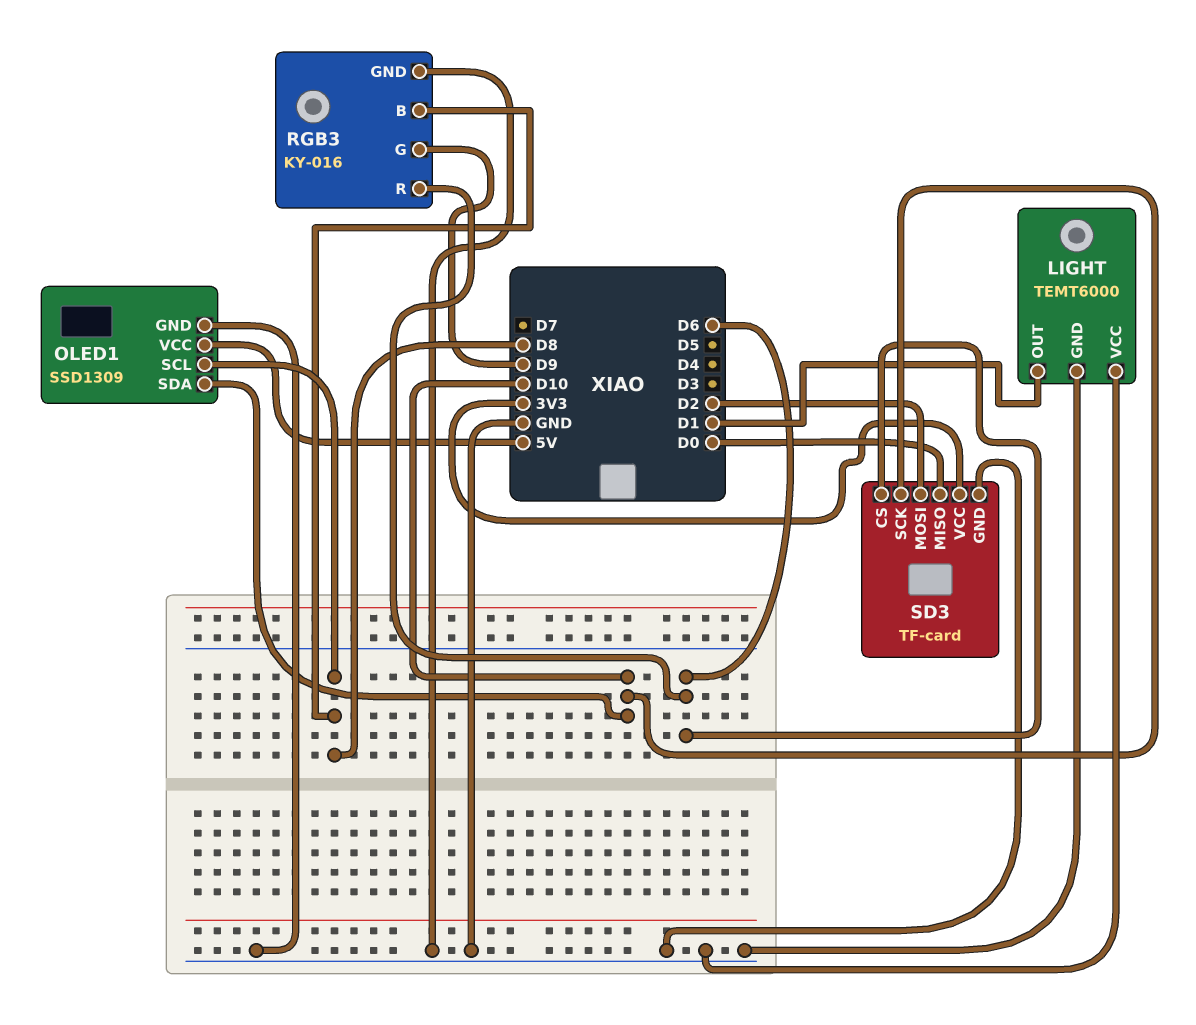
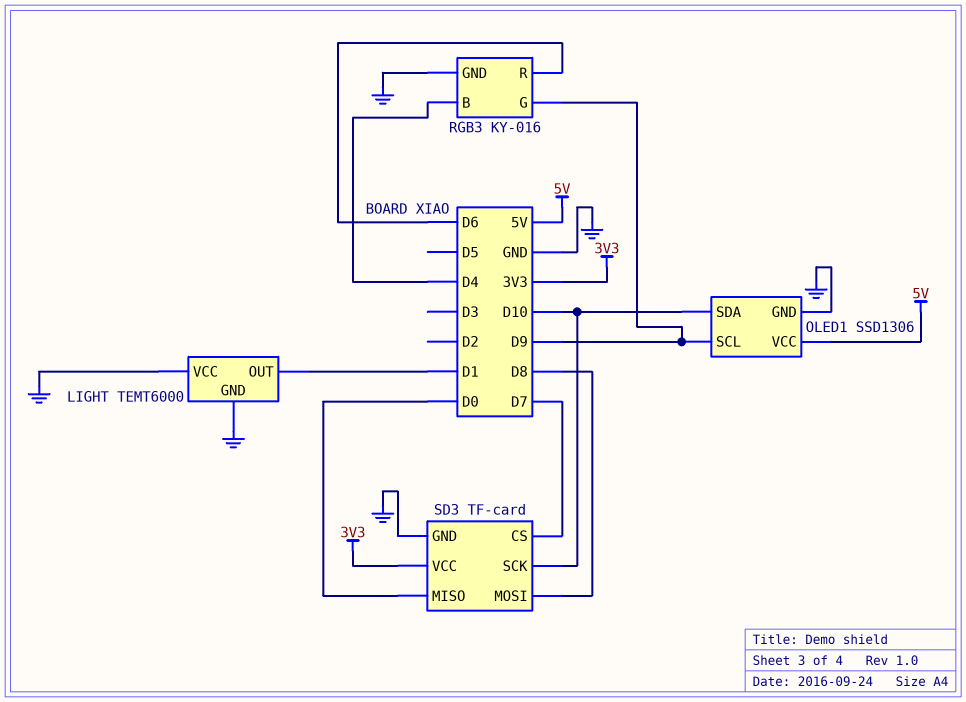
OLED1: SSD1309 -> SSD1306
OLED1 pin SCL: D8 -> D9
RGB3 pin B: D8 -> D4
SD3 pin CS: D6 -> D7
SD3 pin MOSI: D2 -> D8

